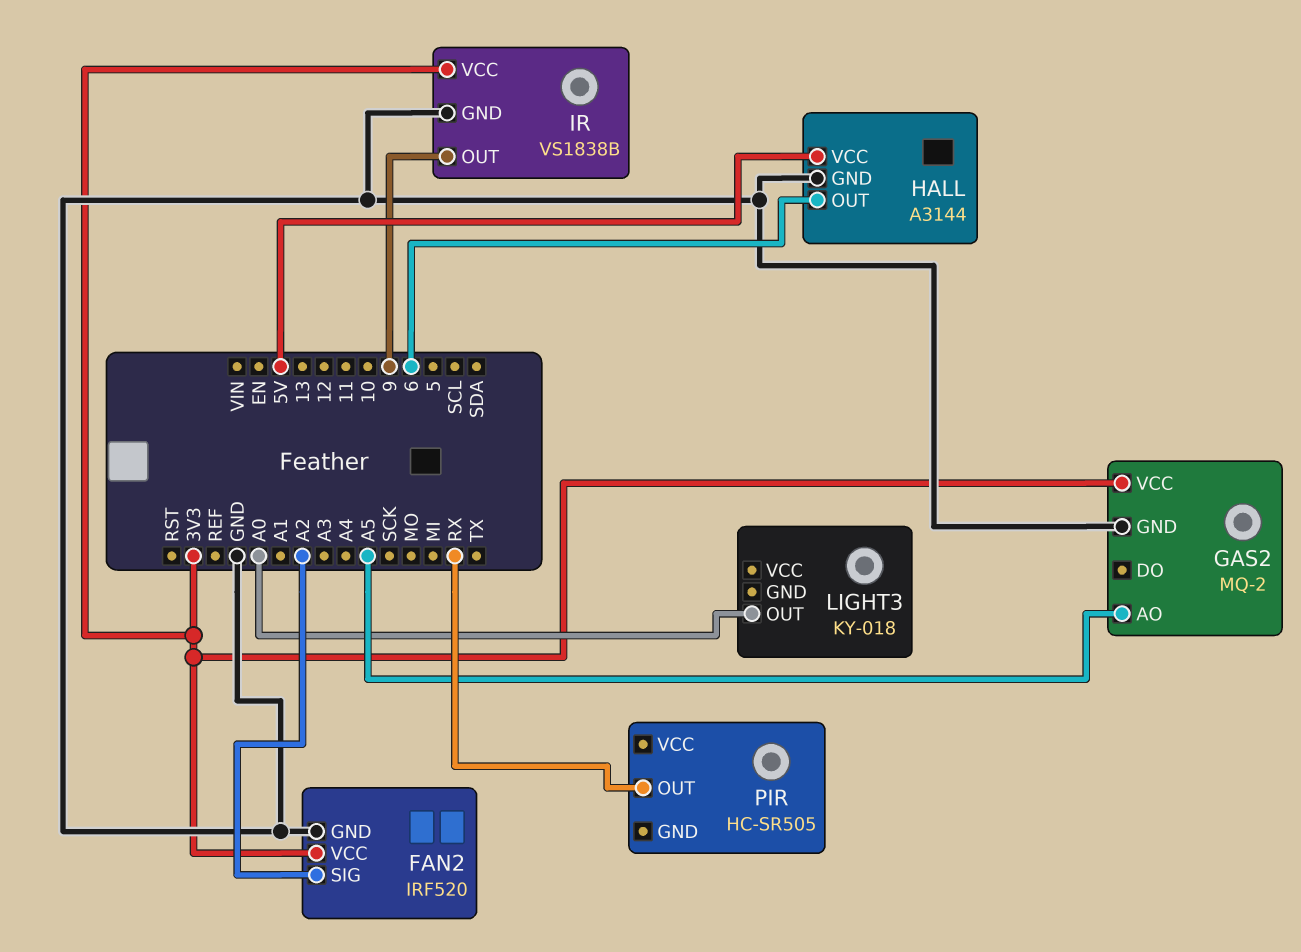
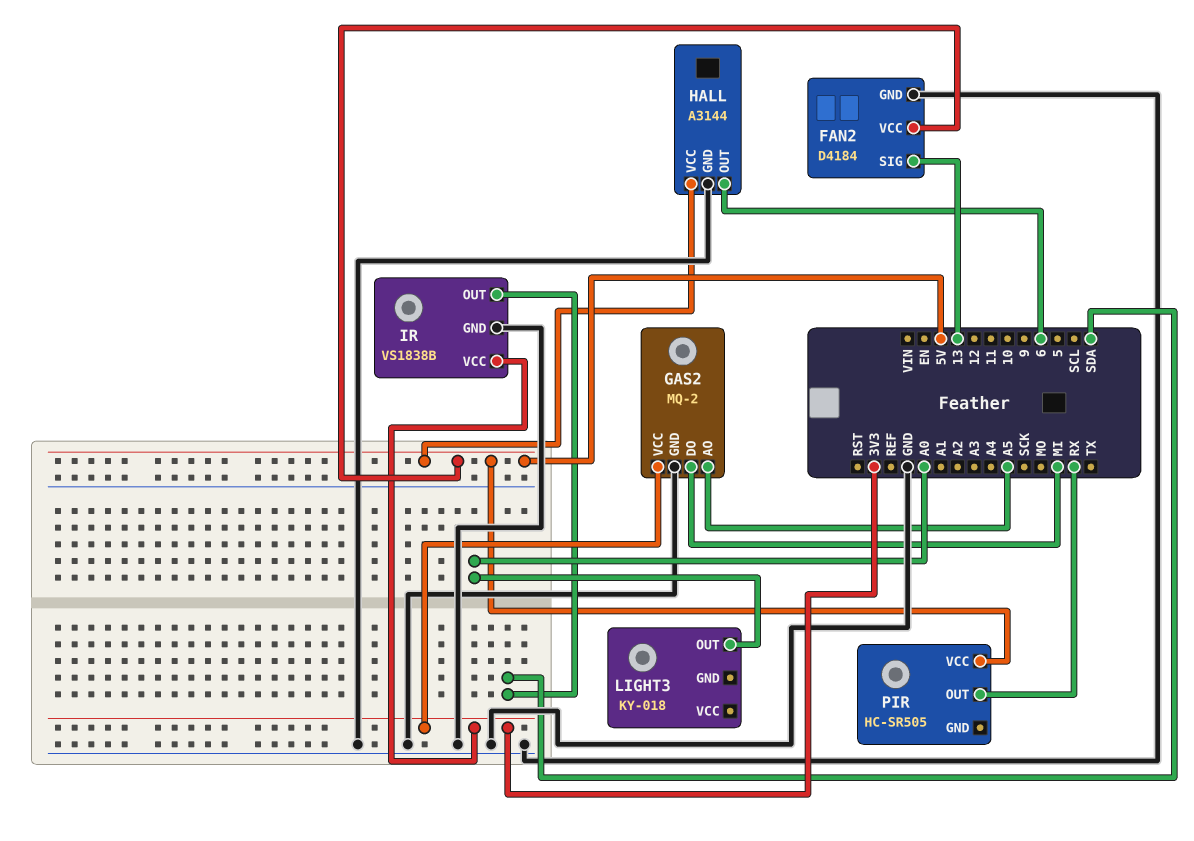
FAN2: IRF520 -> D4184
FAN2 pin SIG: A2 -> 13
FAN2 pin VCC: 3V3 -> 5V
GAS2 pin DO: none -> MI
IR pin OUT: 9 -> SDA
PIR pin VCC: none -> 5V

